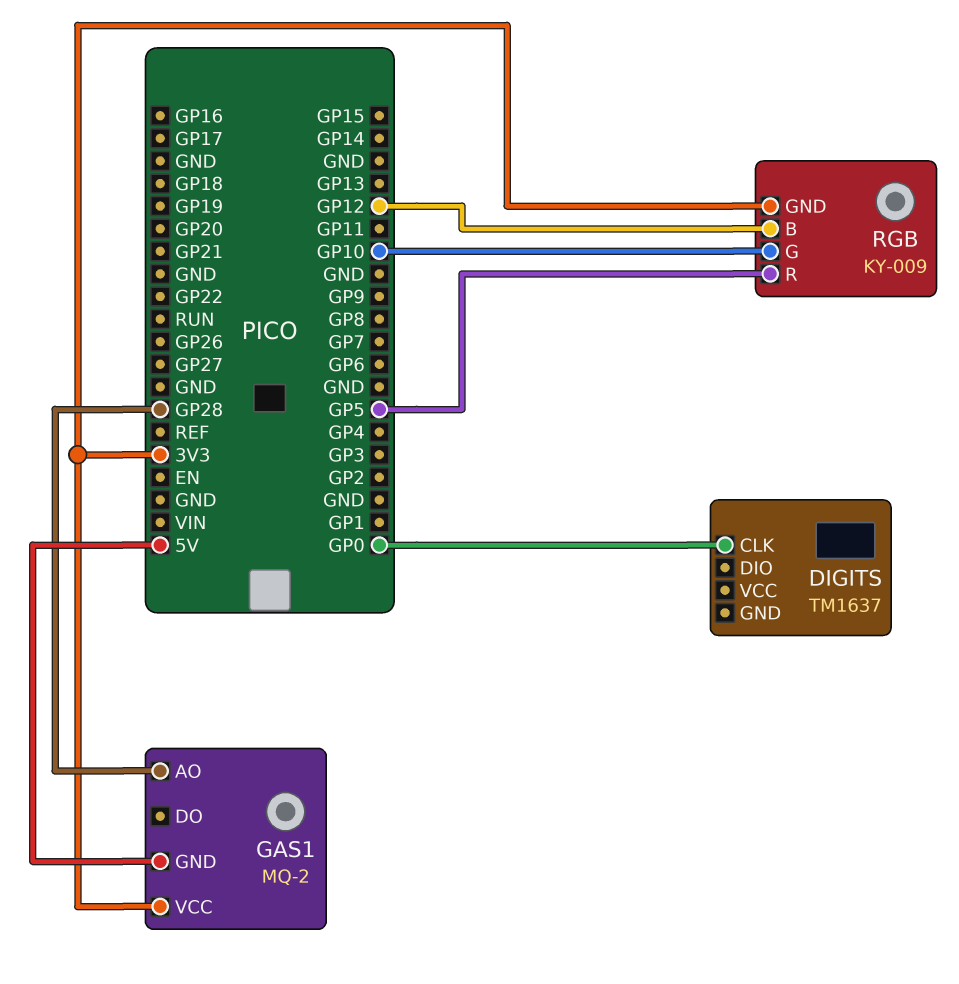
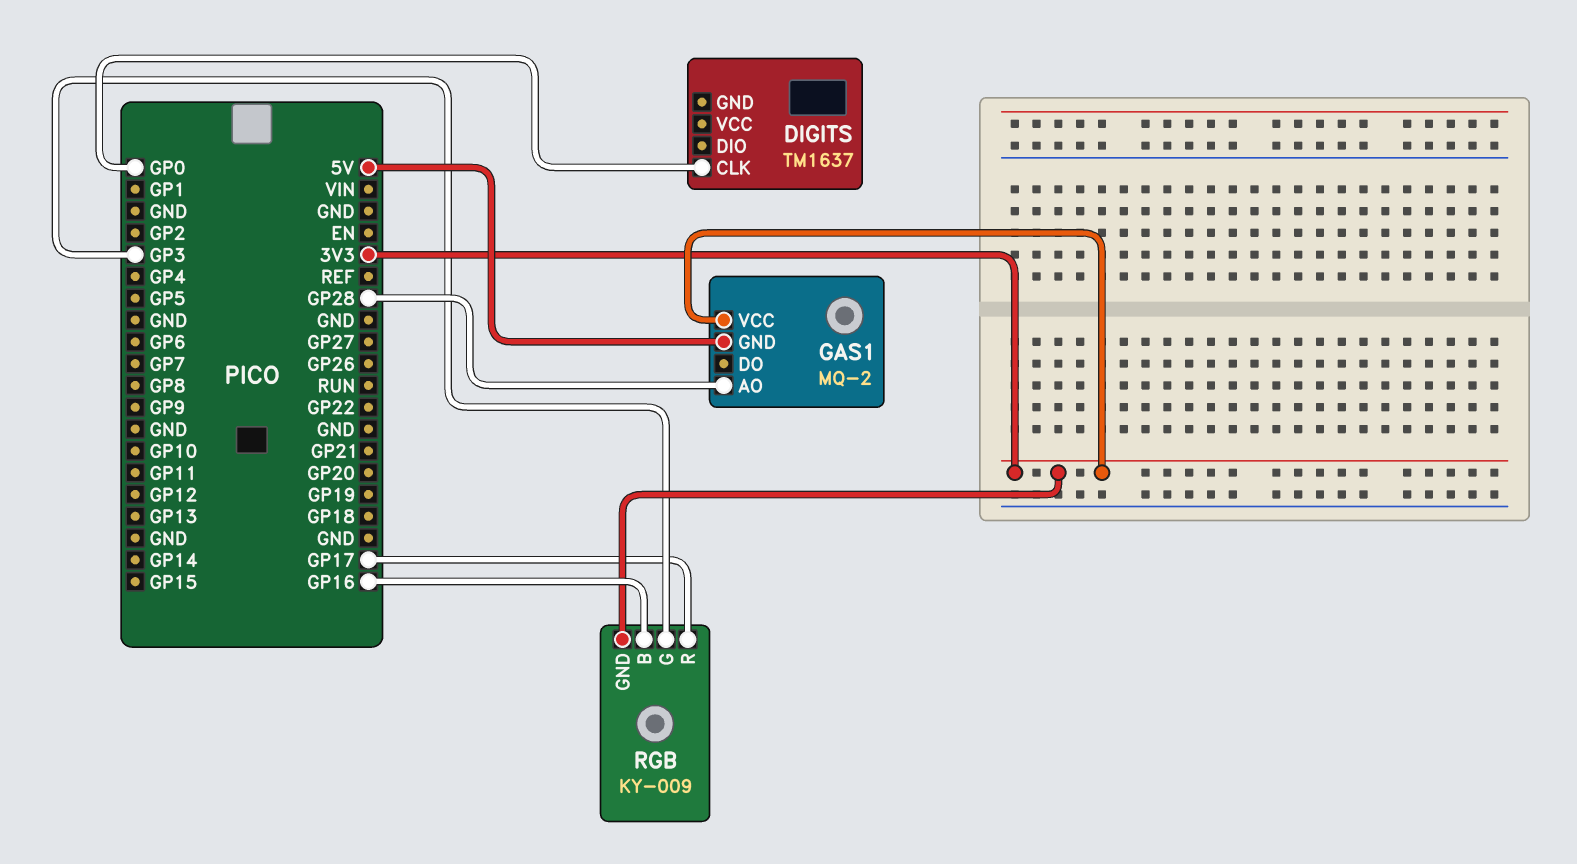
RGB pin B: GP12 -> GP16
RGB pin G: GP10 -> GP3
RGB pin R: GP5 -> GP17

